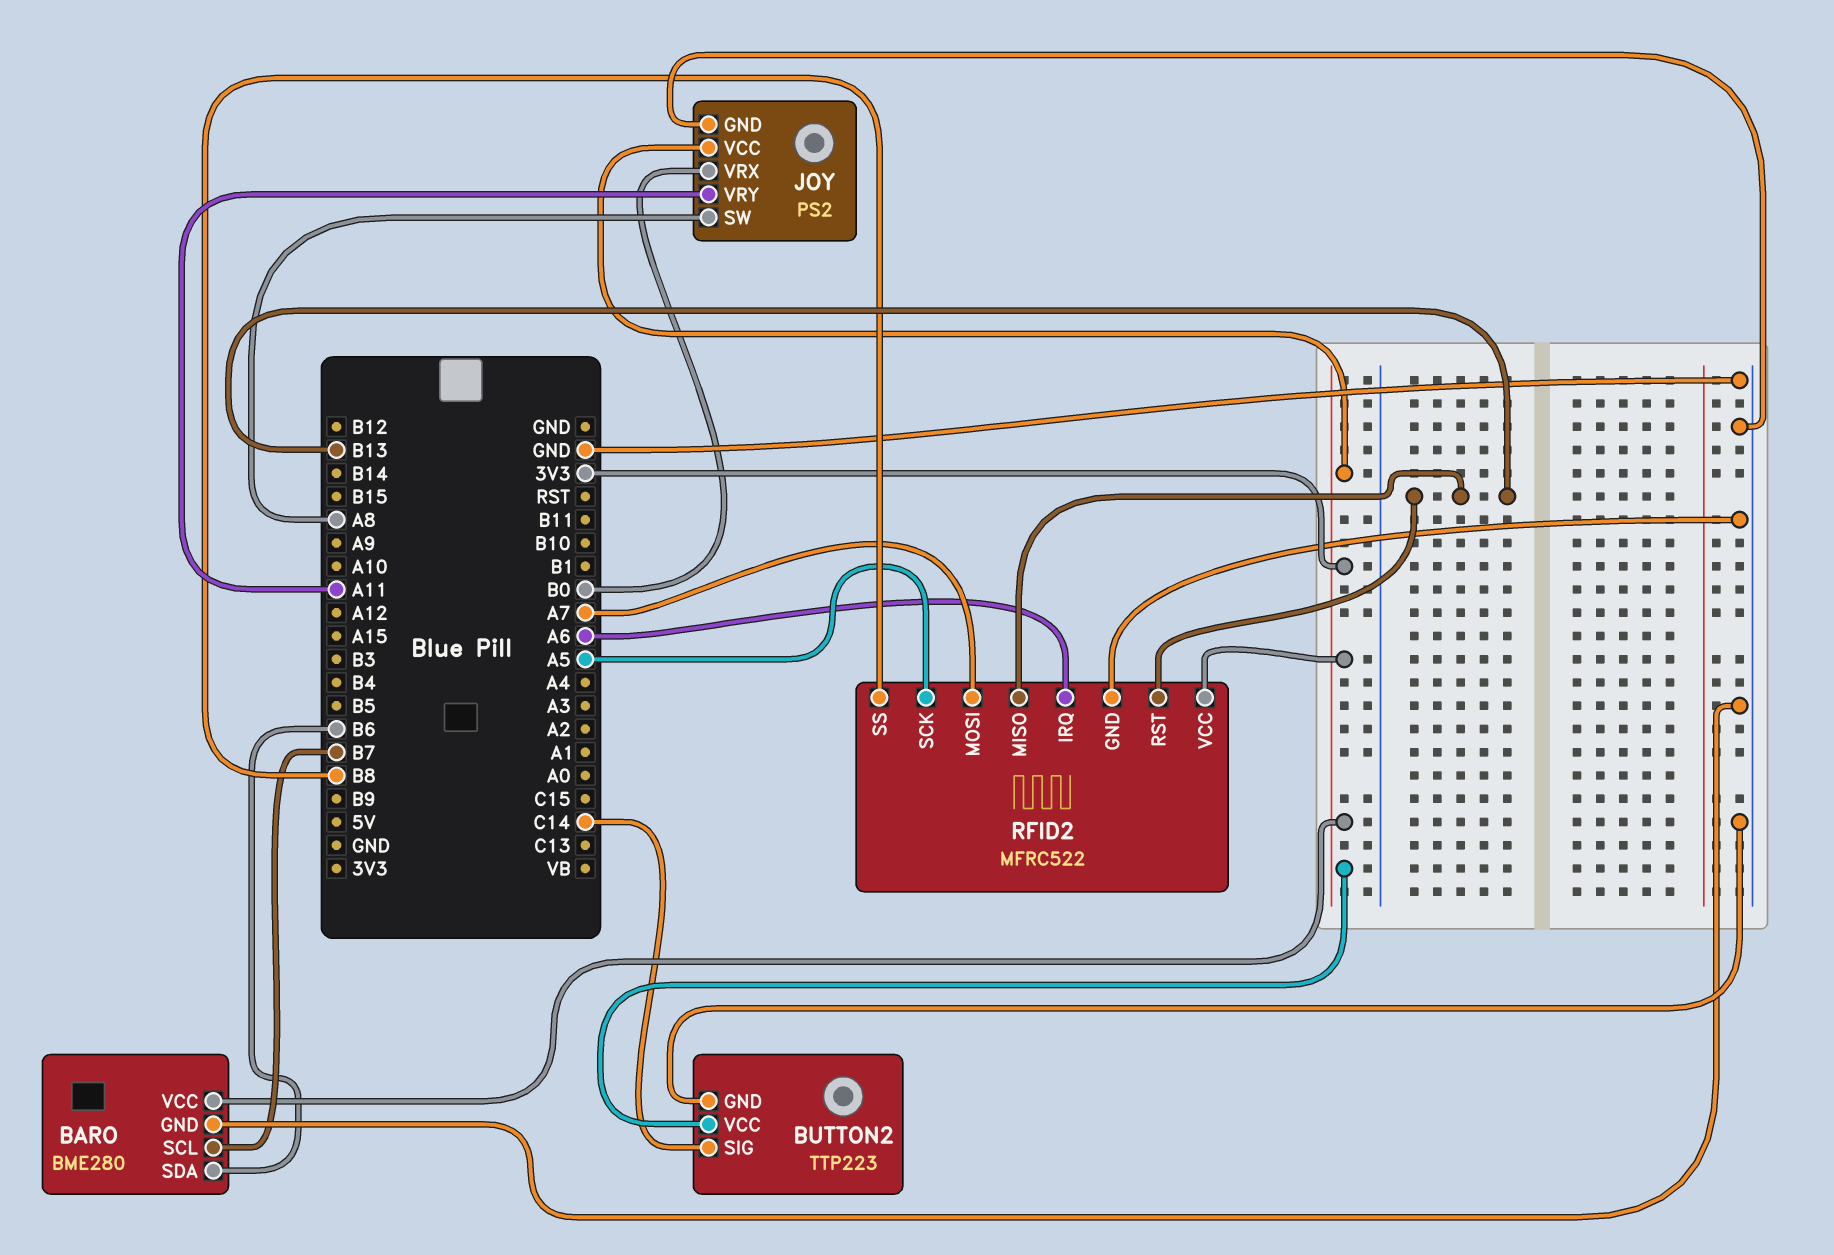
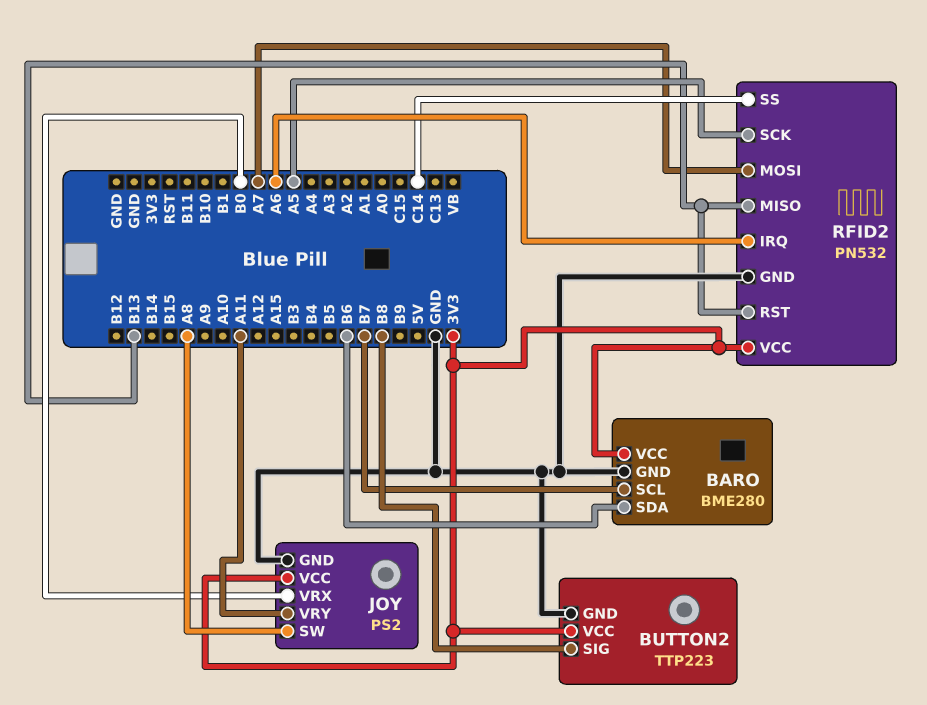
BUTTON2 pin SIG: C14 -> B8
RFID2: MFRC522 -> PN532
RFID2 pin SS: B8 -> C14

